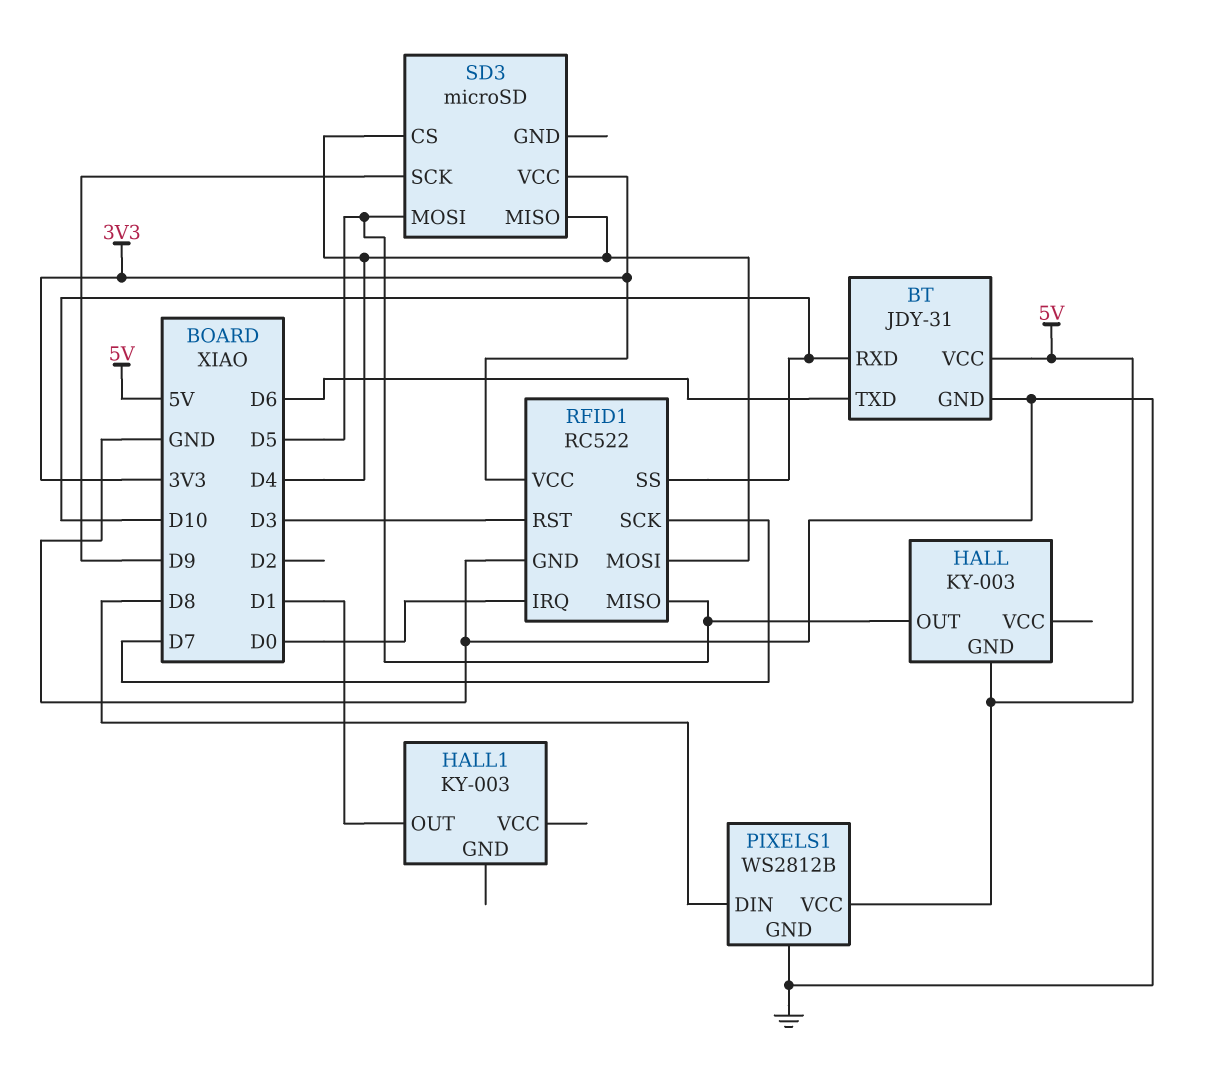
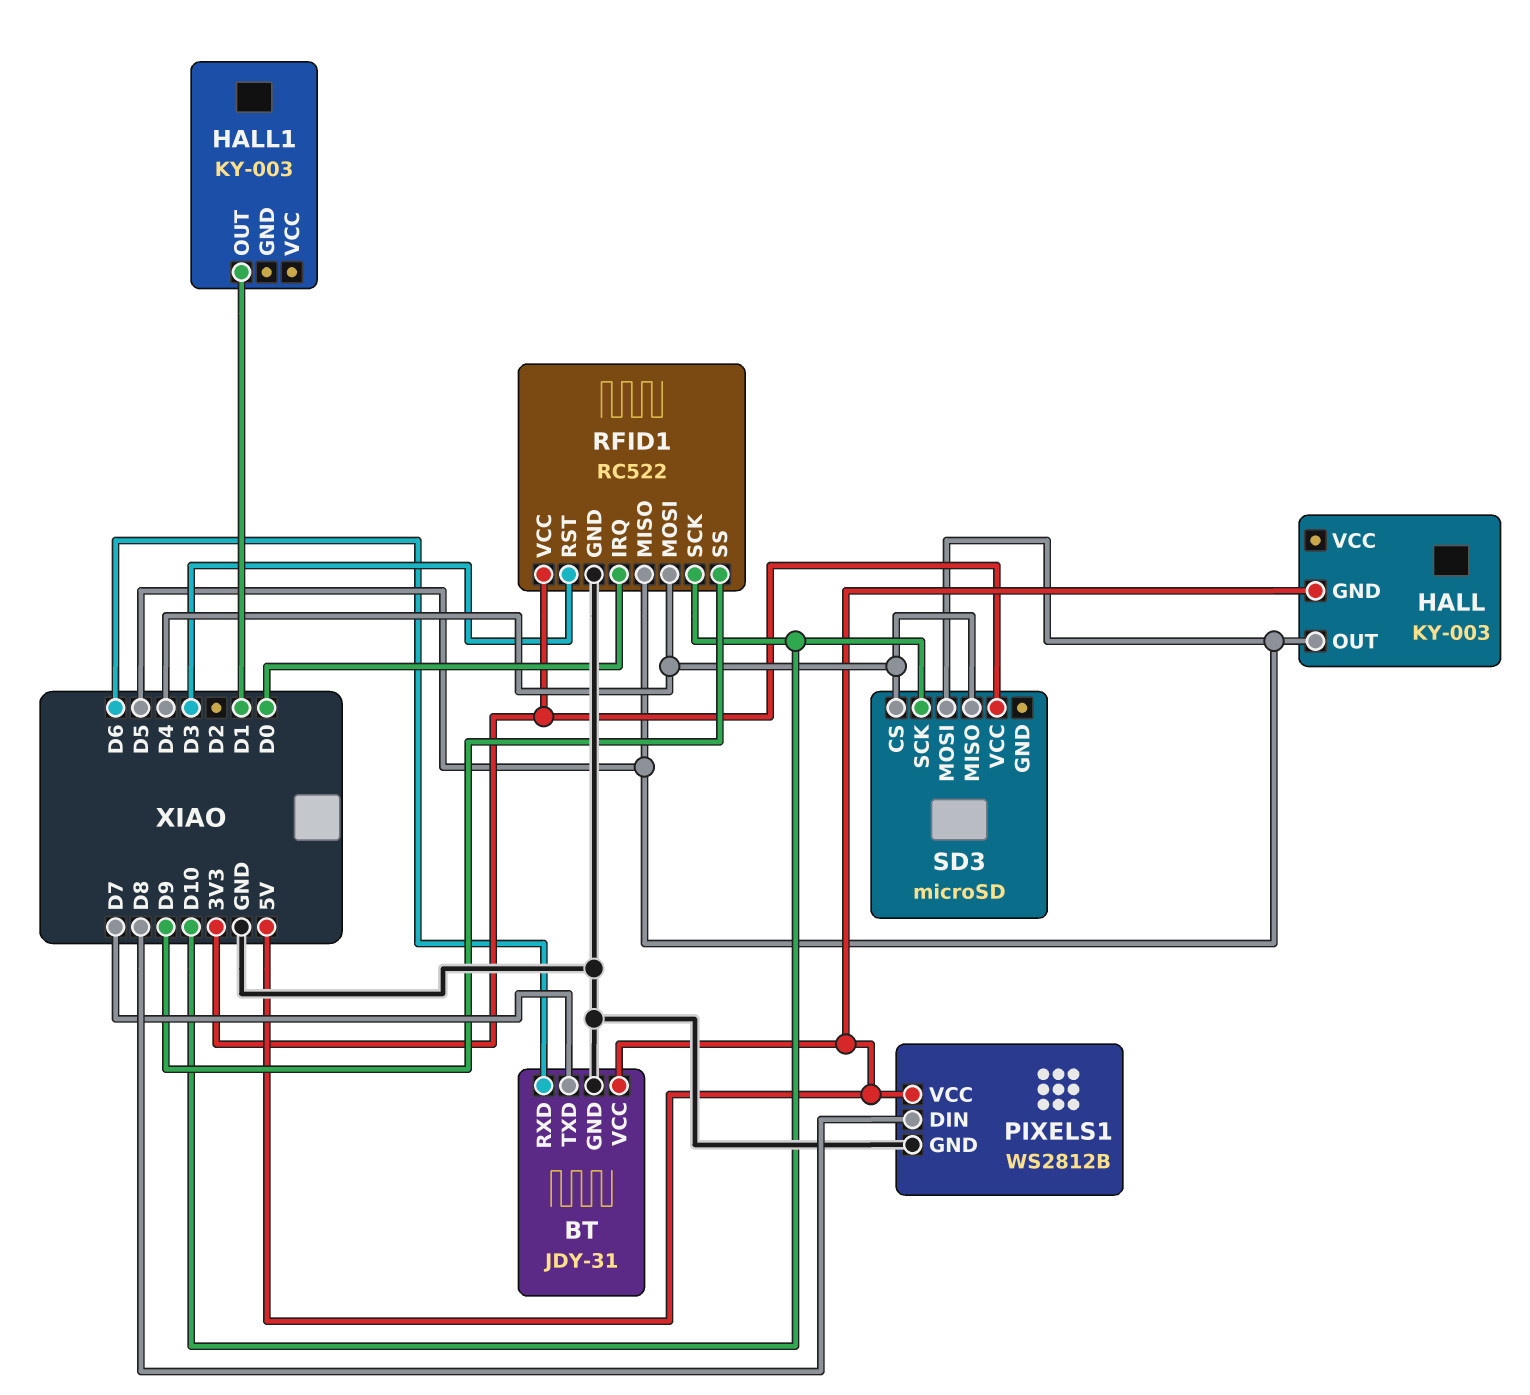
BT pin RXD: D10 -> D6
BT pin TXD: D6 -> D7
RFID1 pin SCK: D7 -> D10
RFID1 pin SS: D10 -> D9
SD3 pin SCK: D9 -> D10

